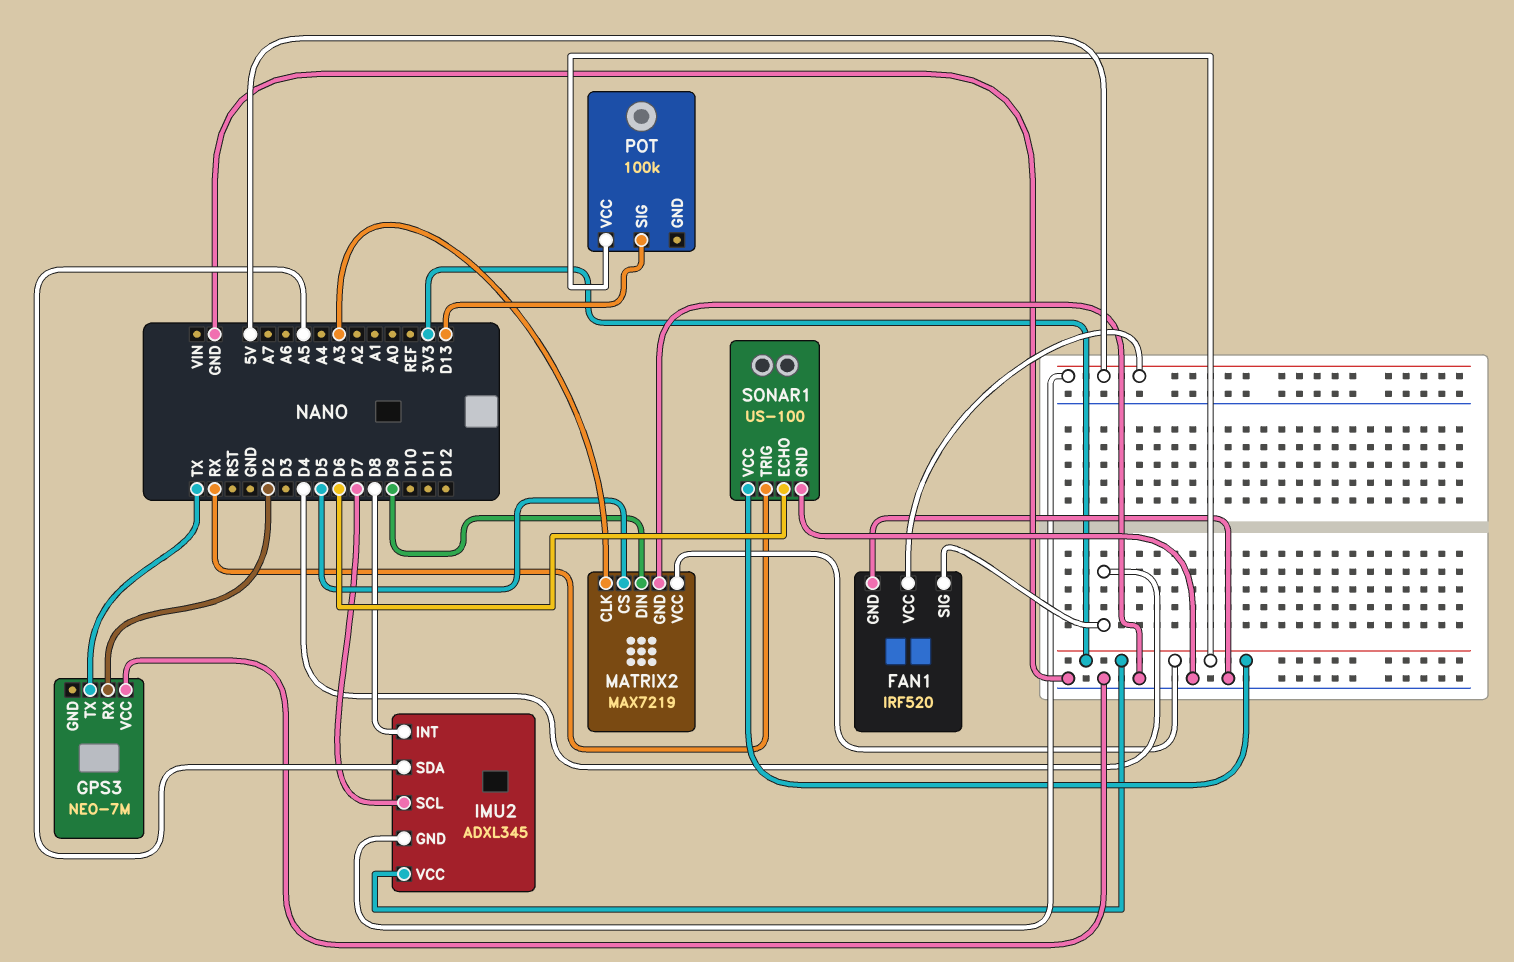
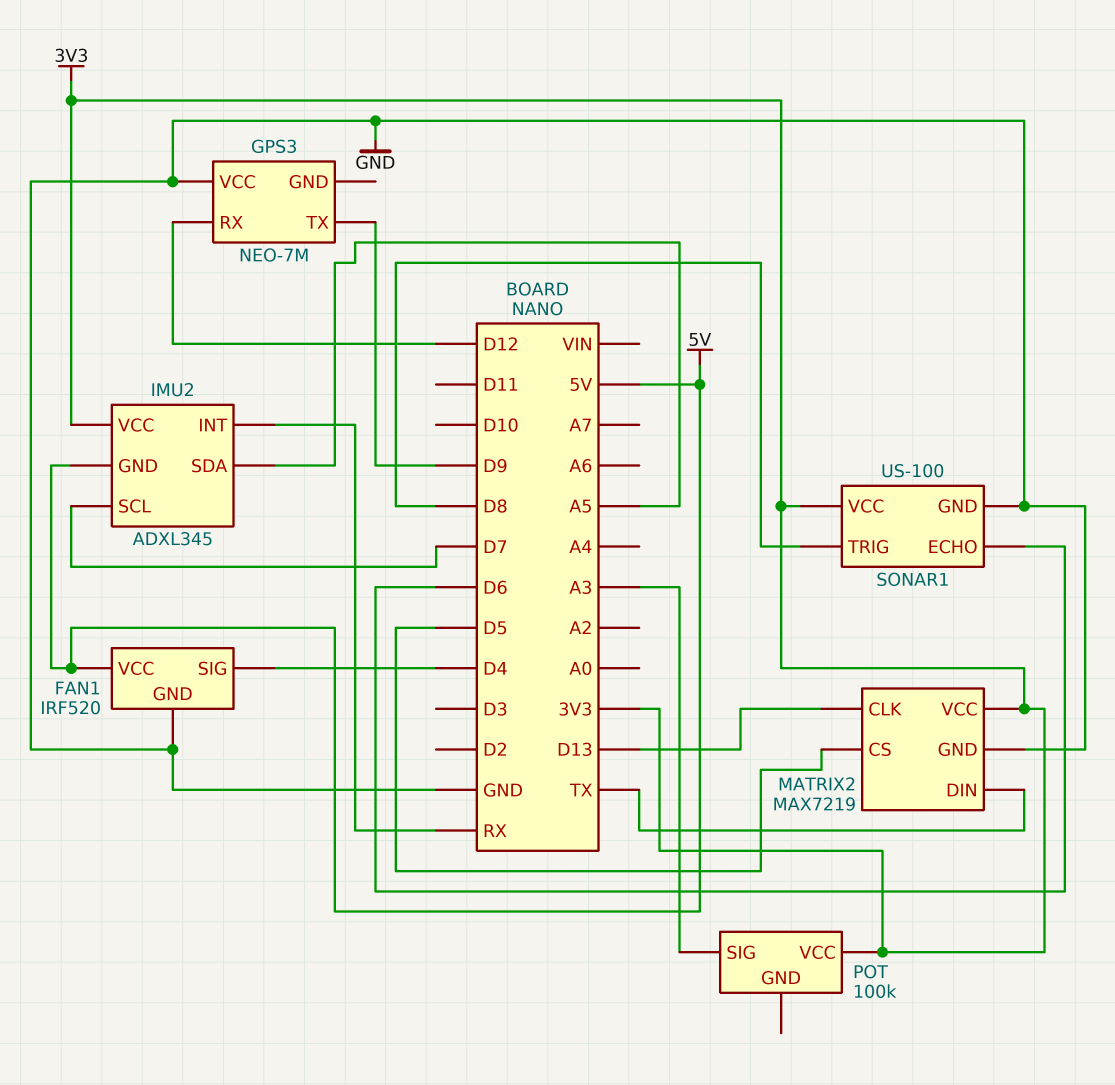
GPS3 pin RX: D2 -> D12
GPS3 pin TX: TX -> D9
IMU2 pin INT: D8 -> RX
MATRIX2 pin CLK: A3 -> D13
MATRIX2 pin DIN: D9 -> TX
POT pin SIG: D13 -> A3
SONAR1 pin TRIG: RX -> D8

